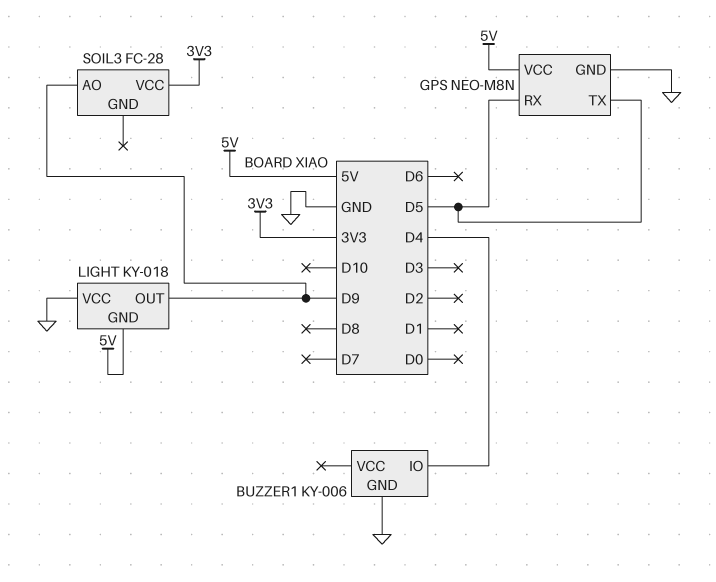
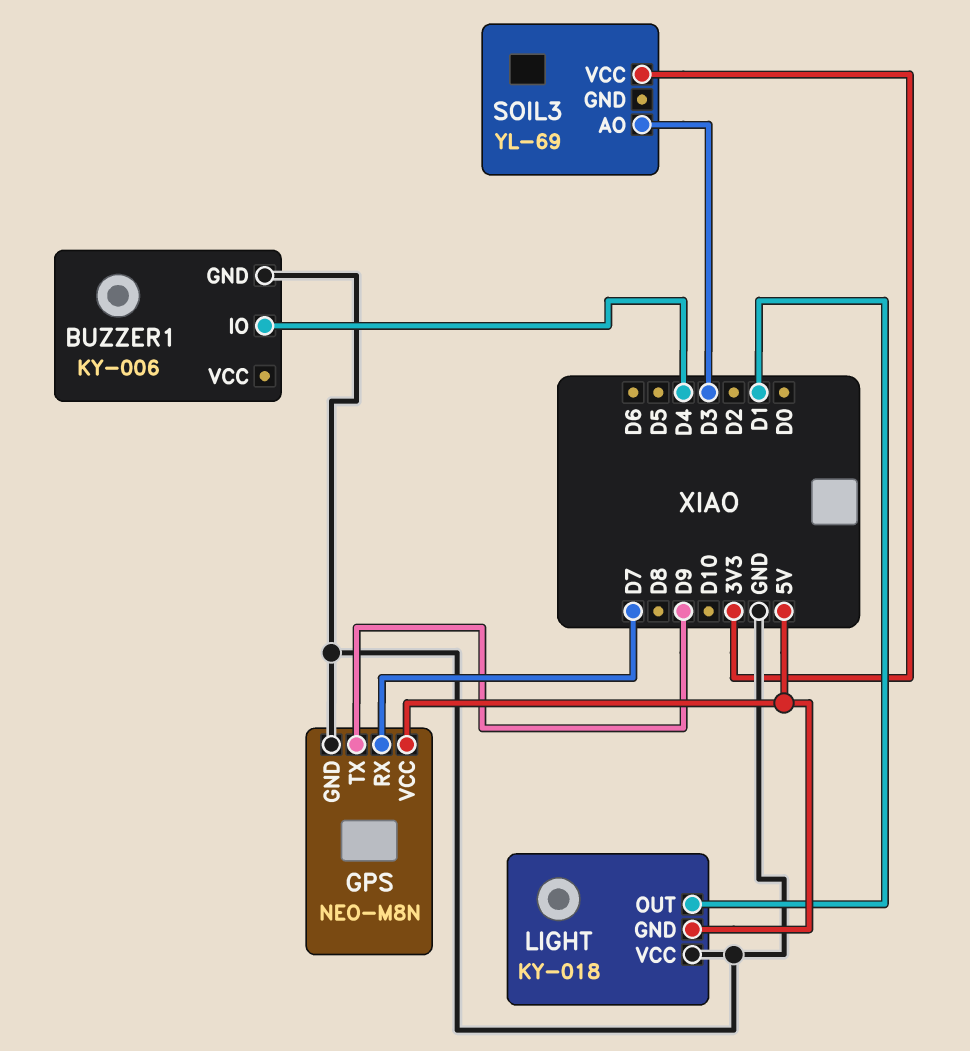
GPS pin RX: D5 -> D7
GPS pin TX: D5 -> D9
LIGHT pin OUT: D9 -> D1
SOIL3: FC-28 -> YL-69
SOIL3 pin AO: D9 -> D3

